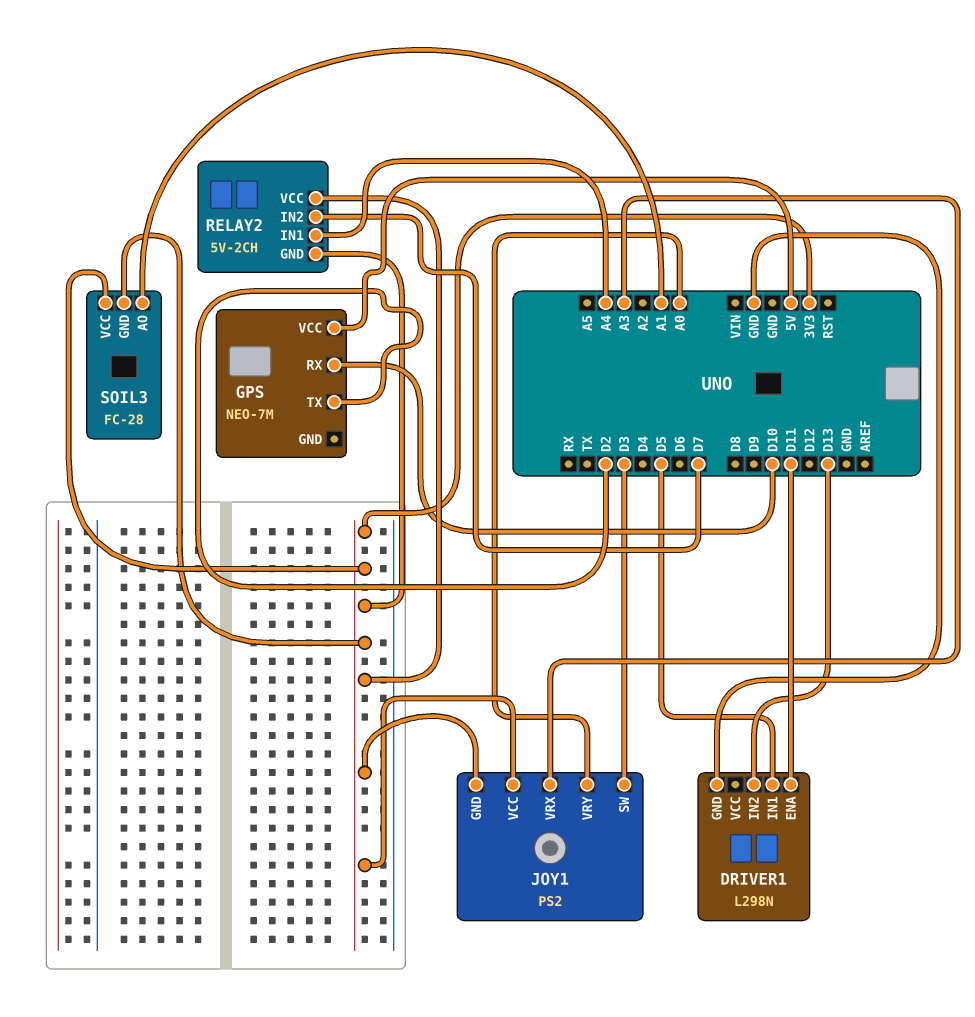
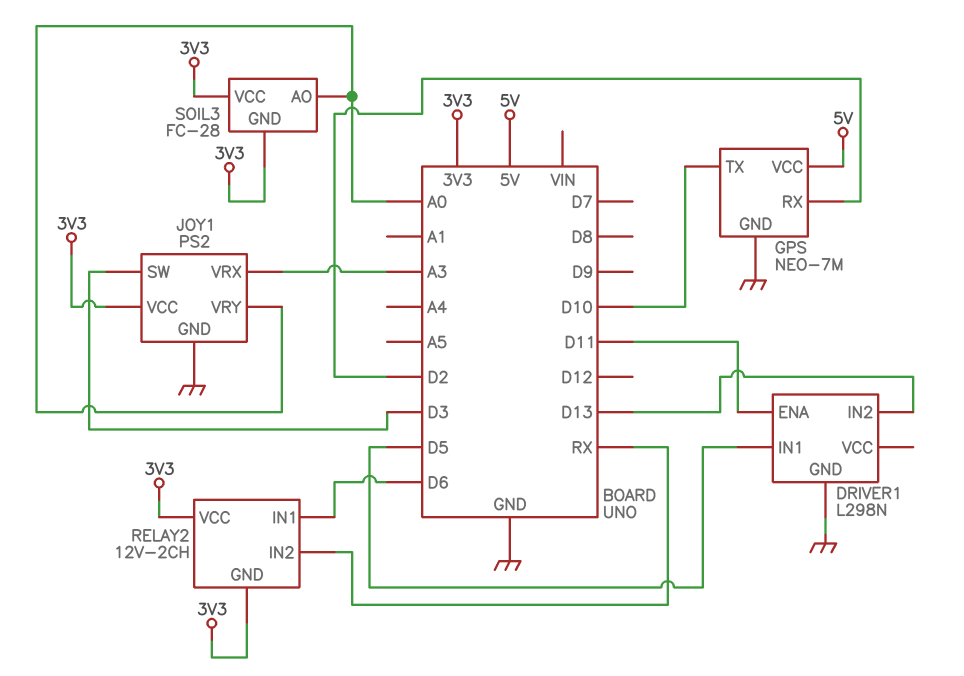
GPS pin GND: none -> GND
GPS pin RX: D10 -> D2
GPS pin TX: D2 -> D10
JOY1 pin GND: 3V3 -> GND
RELAY2: 5V-2CH -> 12V-2CH
RELAY2 pin IN1: A4 -> D6
RELAY2 pin IN2: D7 -> RX
SOIL3 pin AO: A1 -> A0

